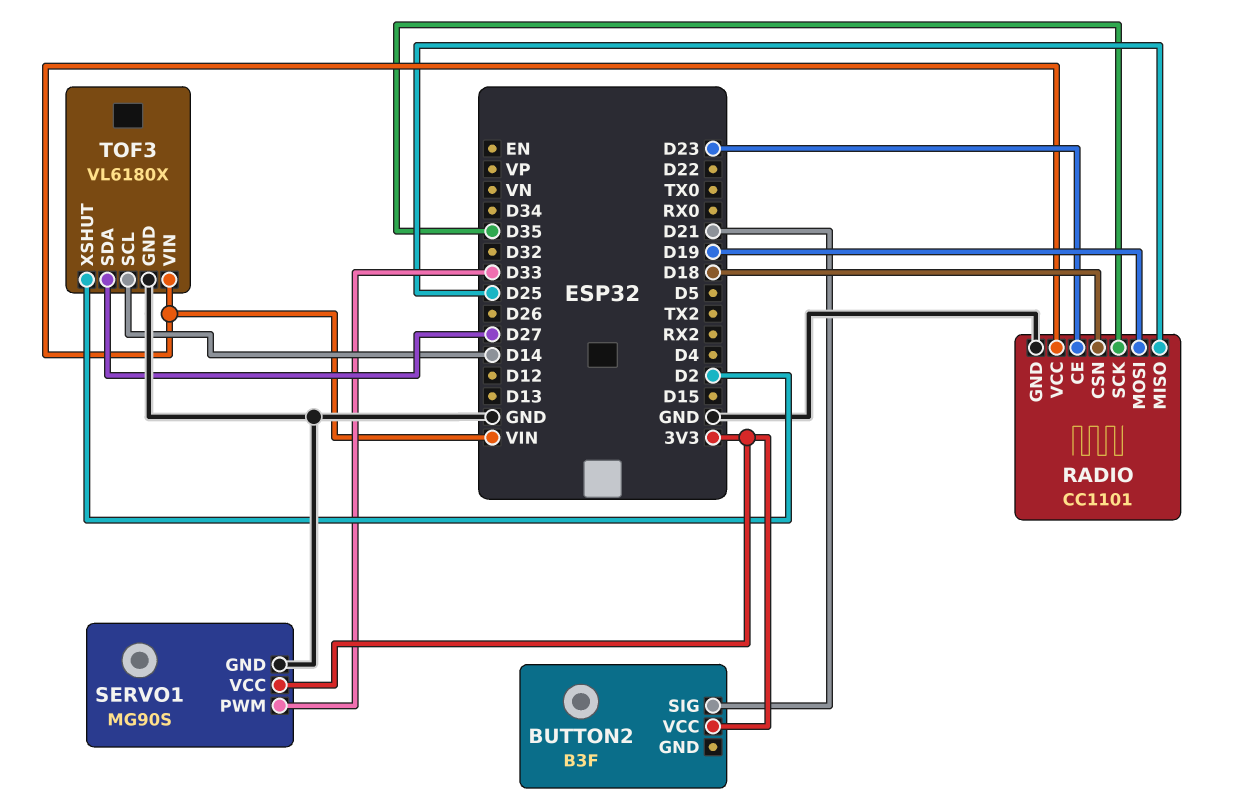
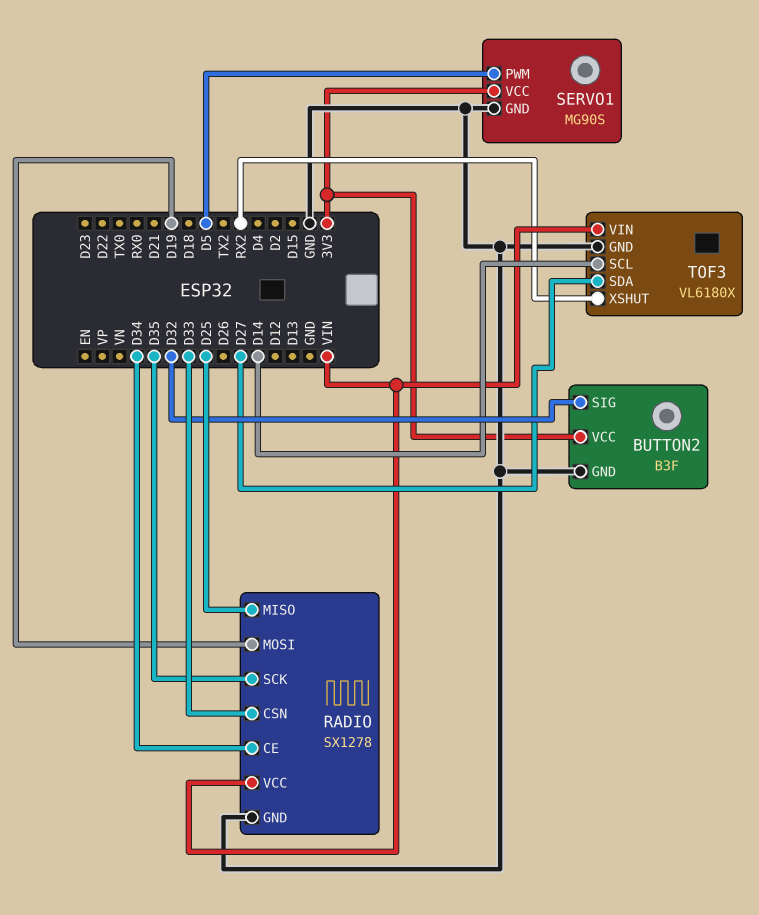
BUTTON2 pin GND: none -> GND
BUTTON2 pin SIG: D21 -> D32
RADIO: CC1101 -> SX1278
RADIO pin CE: D23 -> D34
RADIO pin CSN: D18 -> D33
SERVO1 pin PWM: D33 -> D5
TOF3 pin XSHUT: D2 -> RX2

